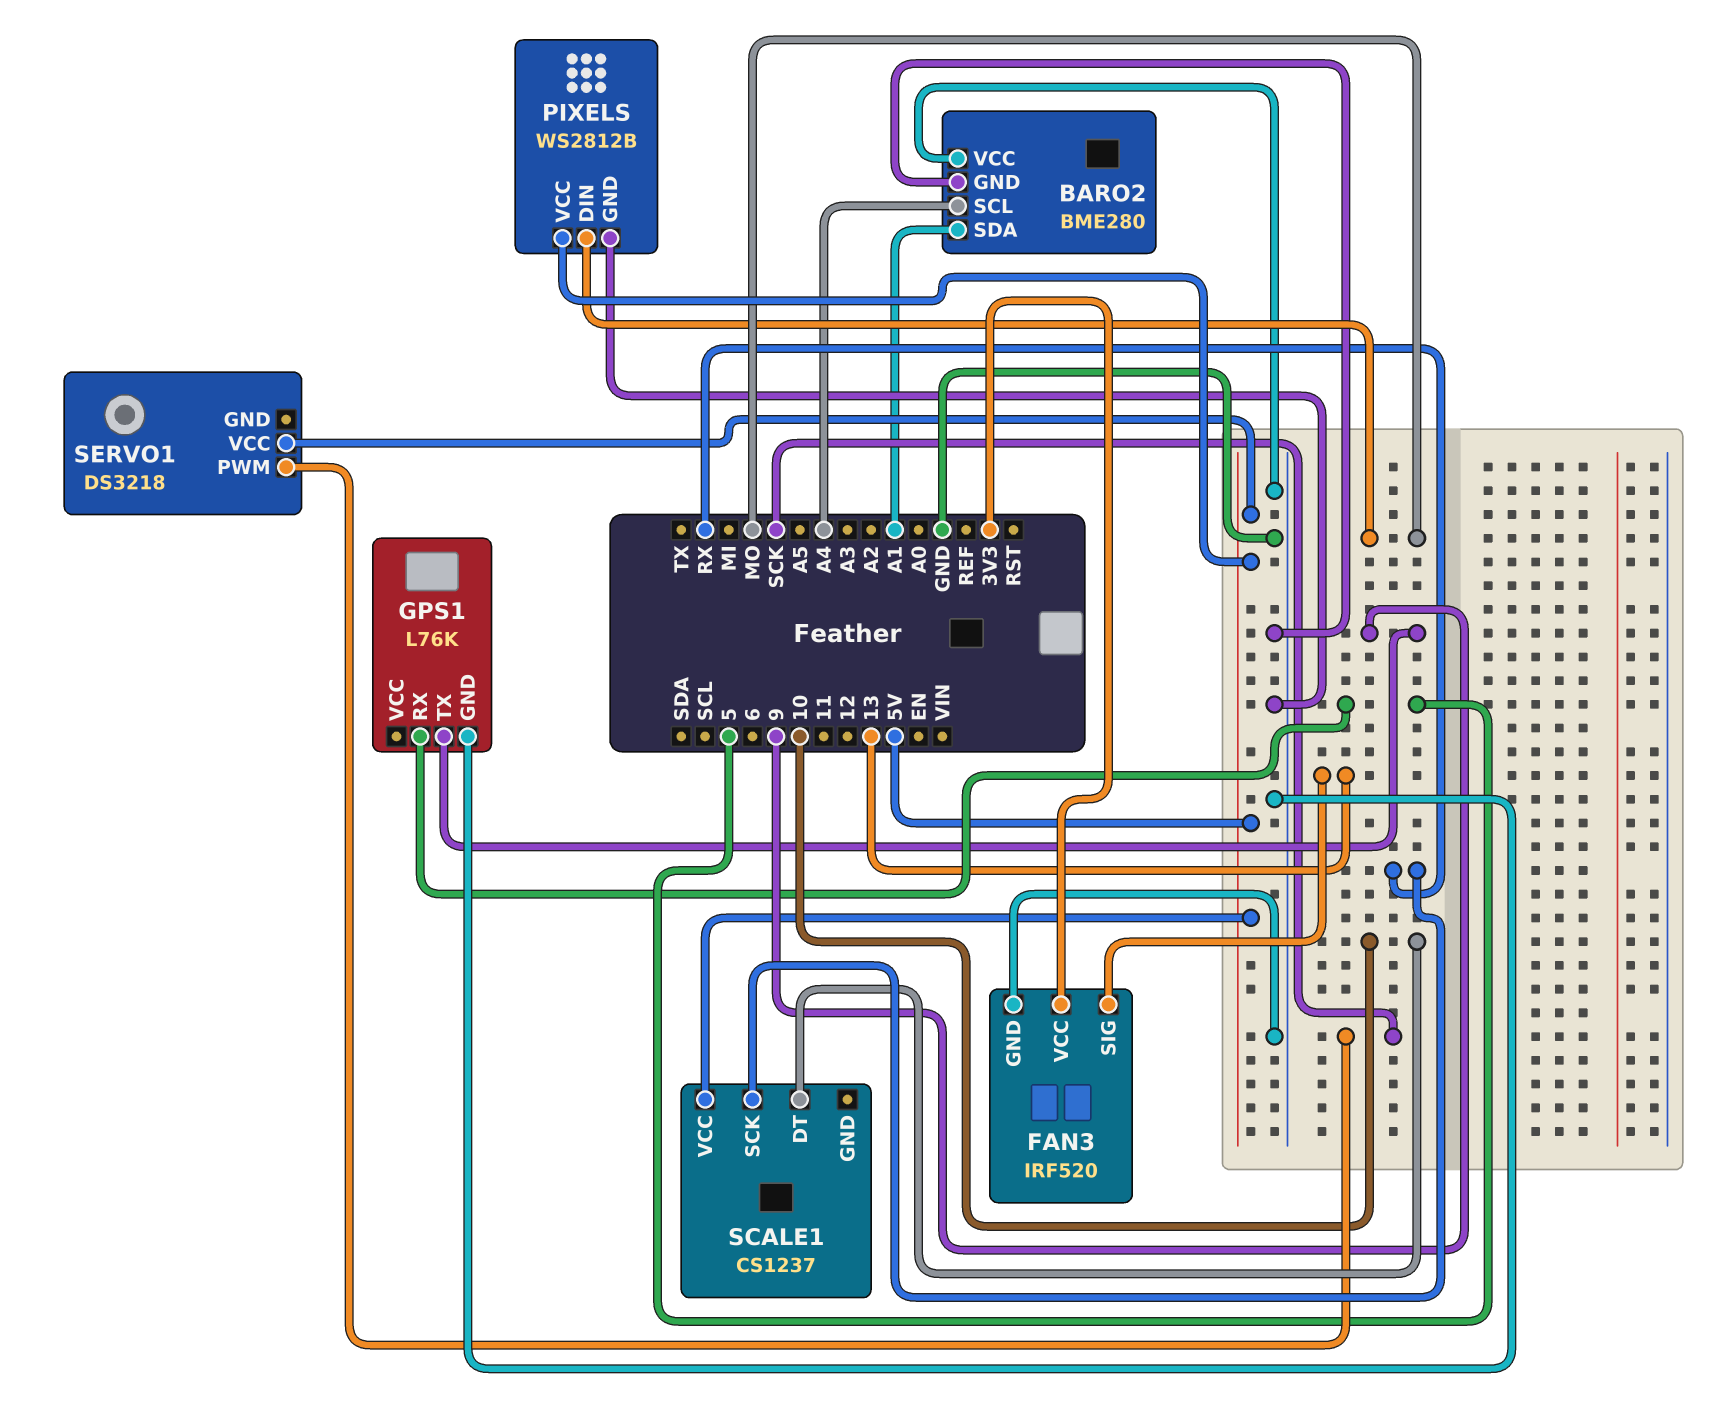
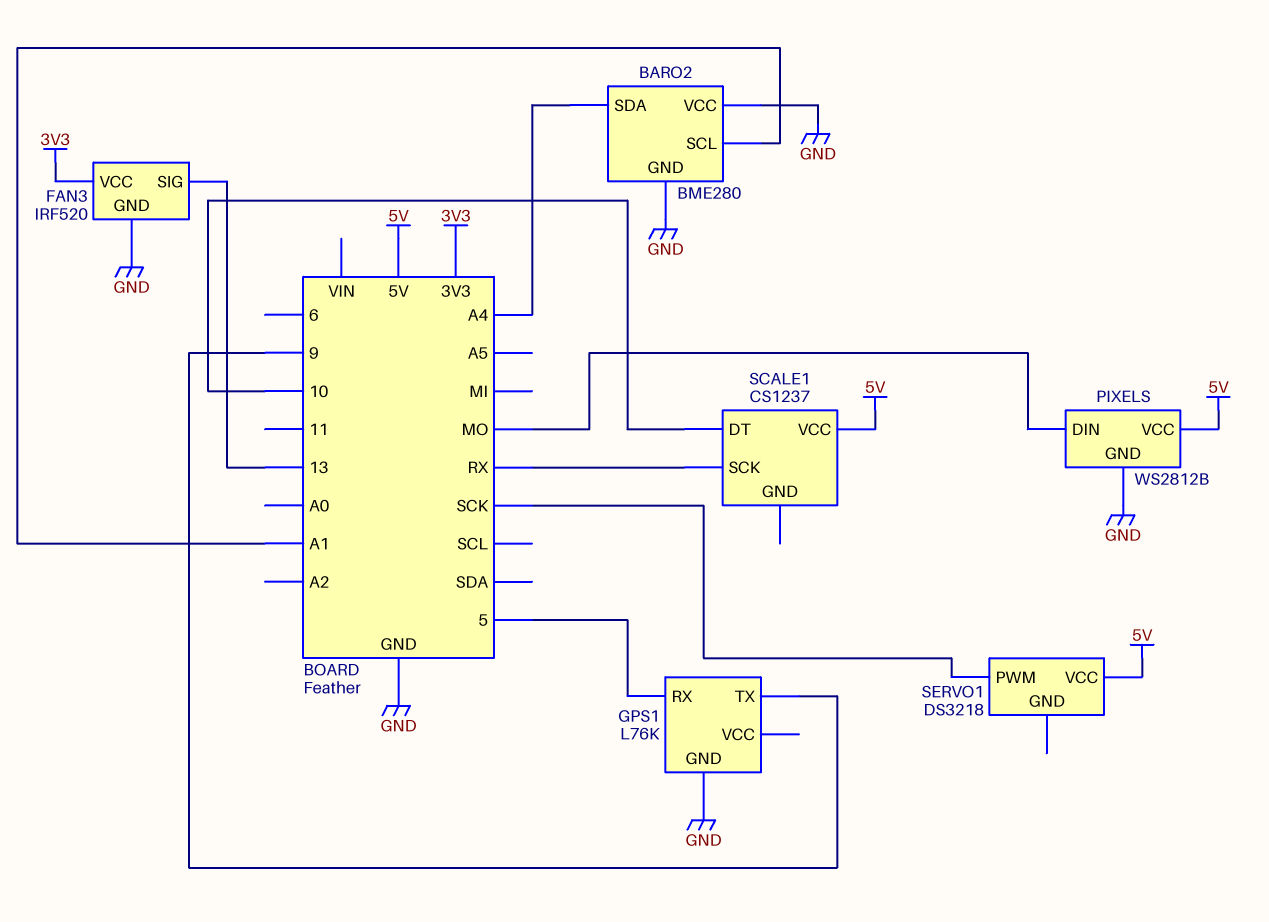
BARO2 pin SCL: A4 -> A1
BARO2 pin SDA: A1 -> A4

